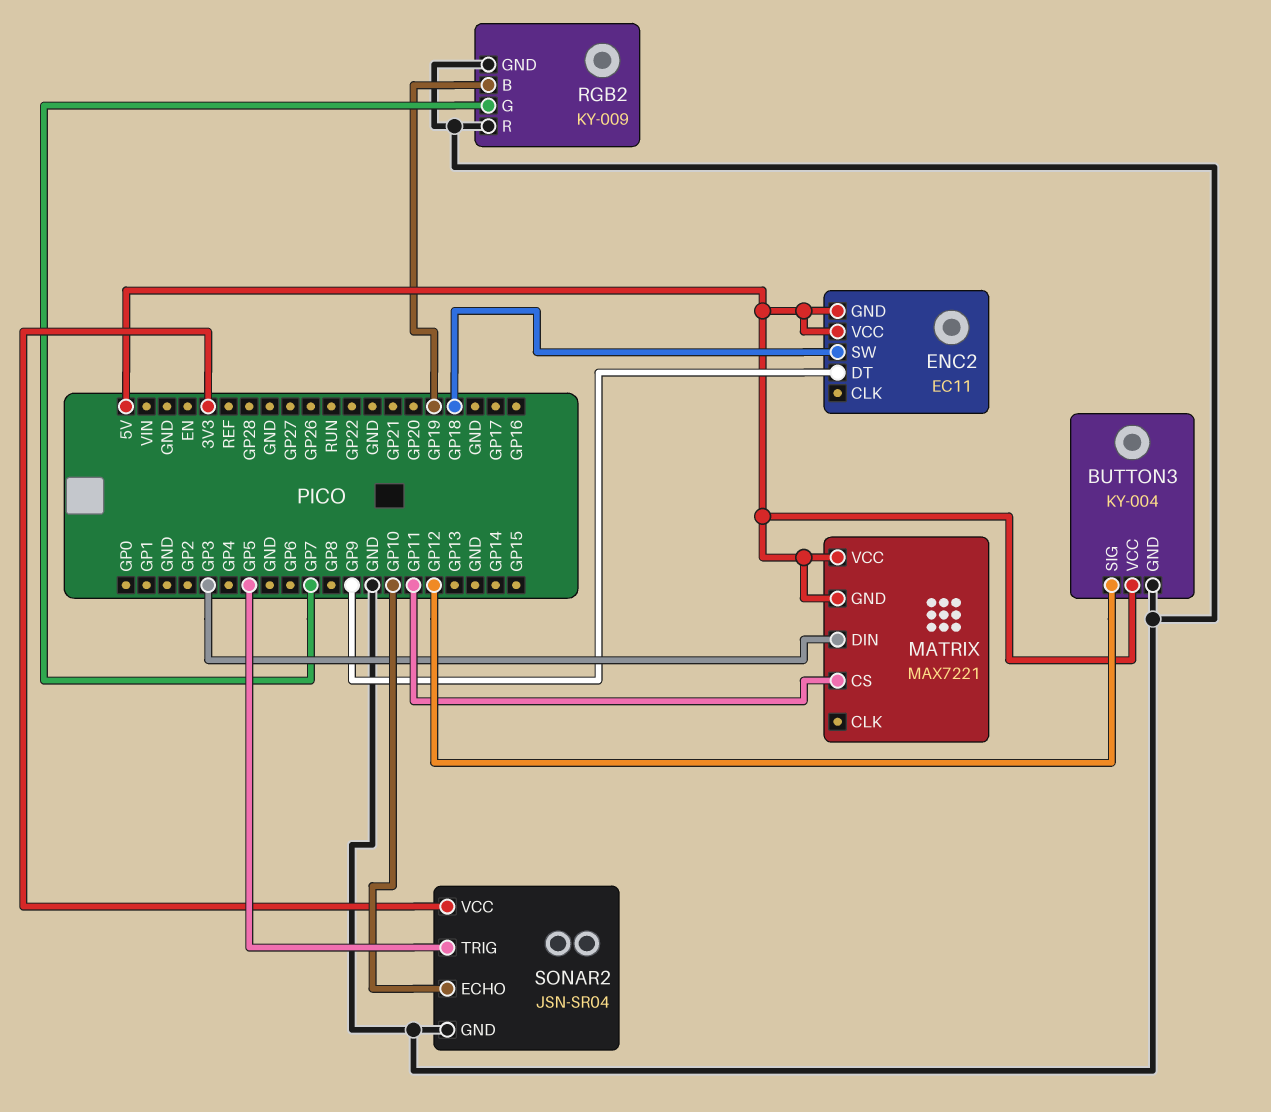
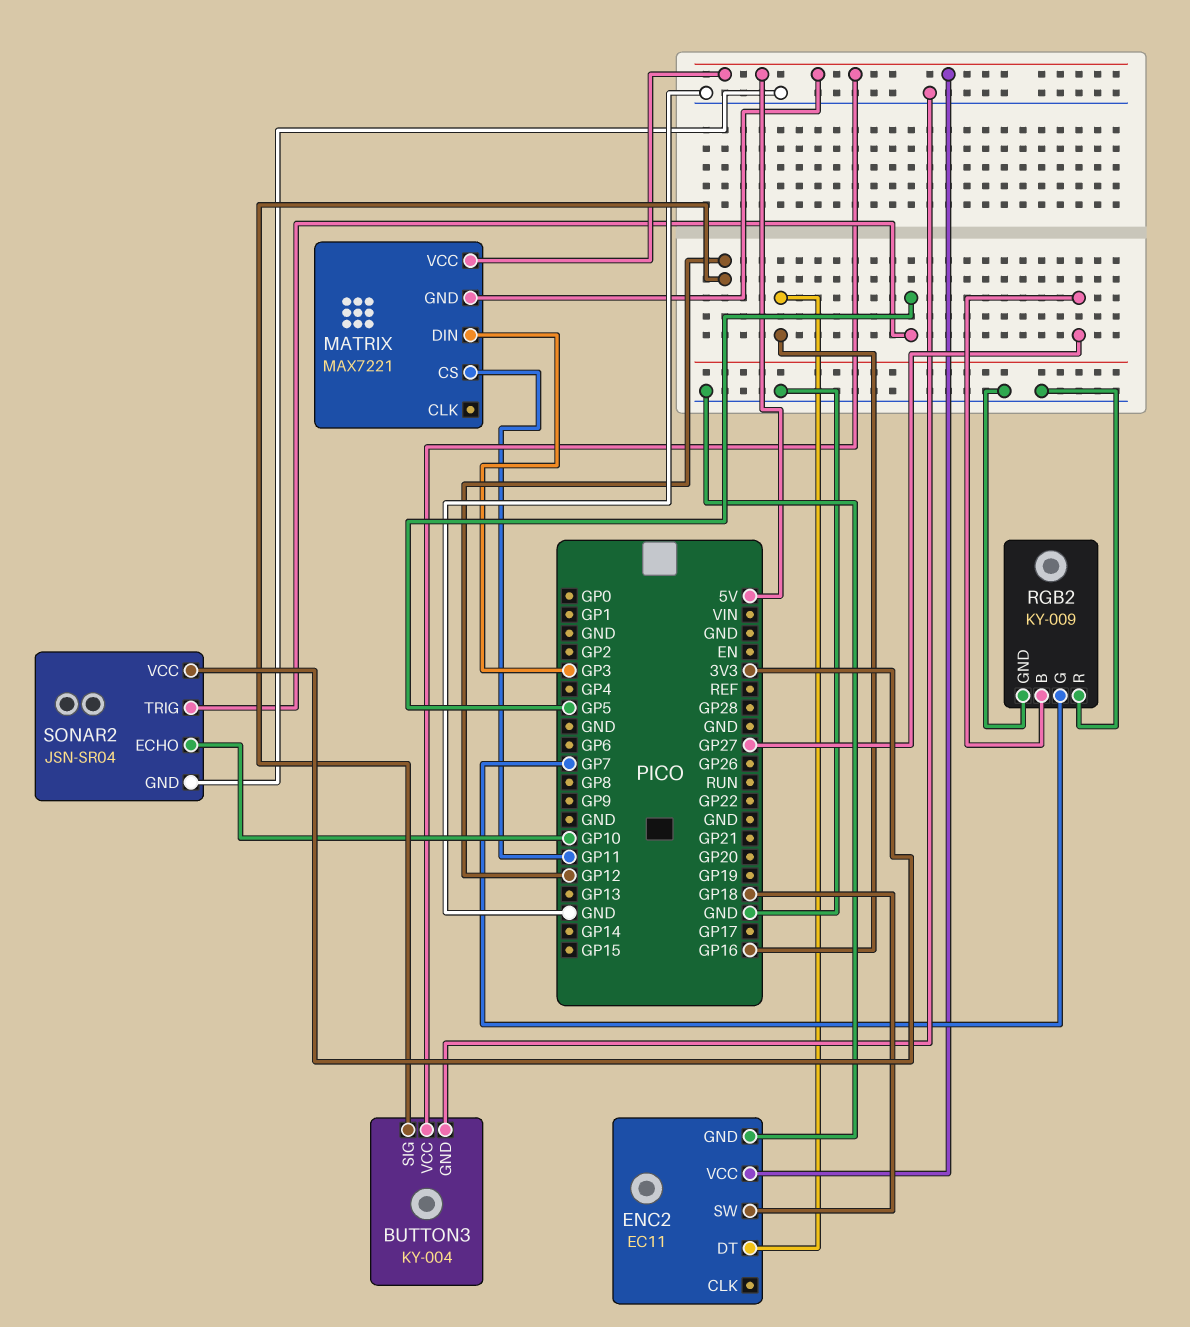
ENC2 pin DT: GP9 -> GP16
ENC2 pin GND: 5V -> GND
RGB2 pin B: GP19 -> GP27

